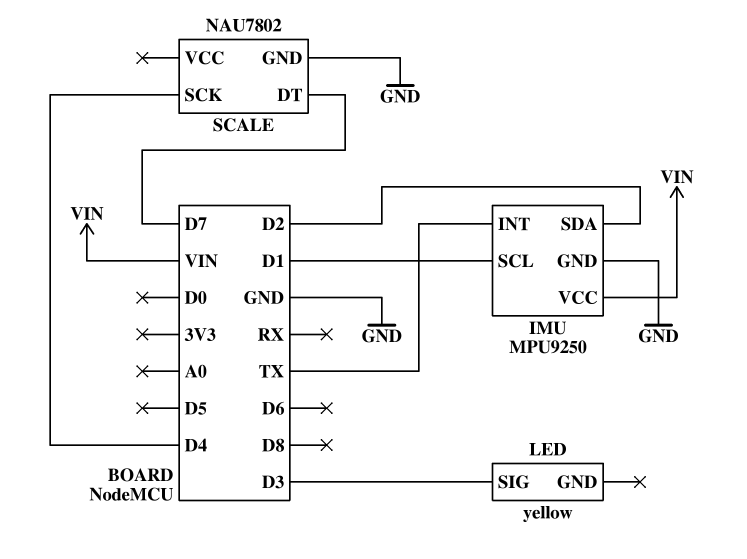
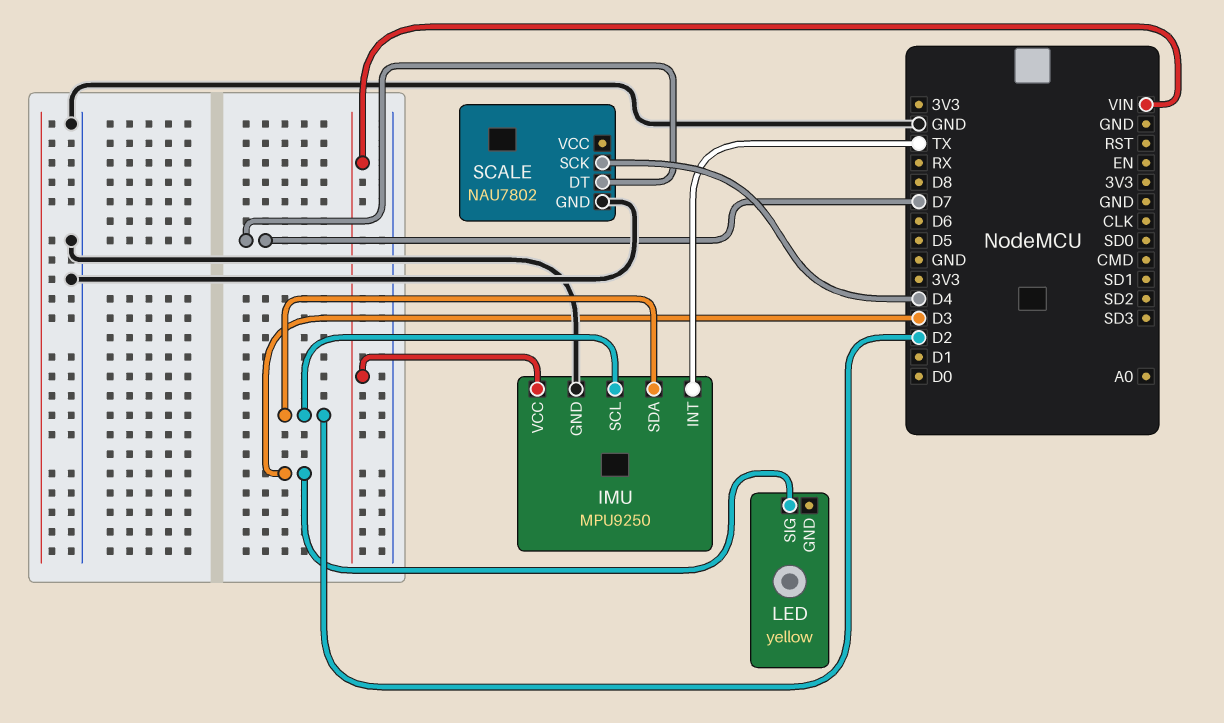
IMU pin SCL: D1 -> D2

